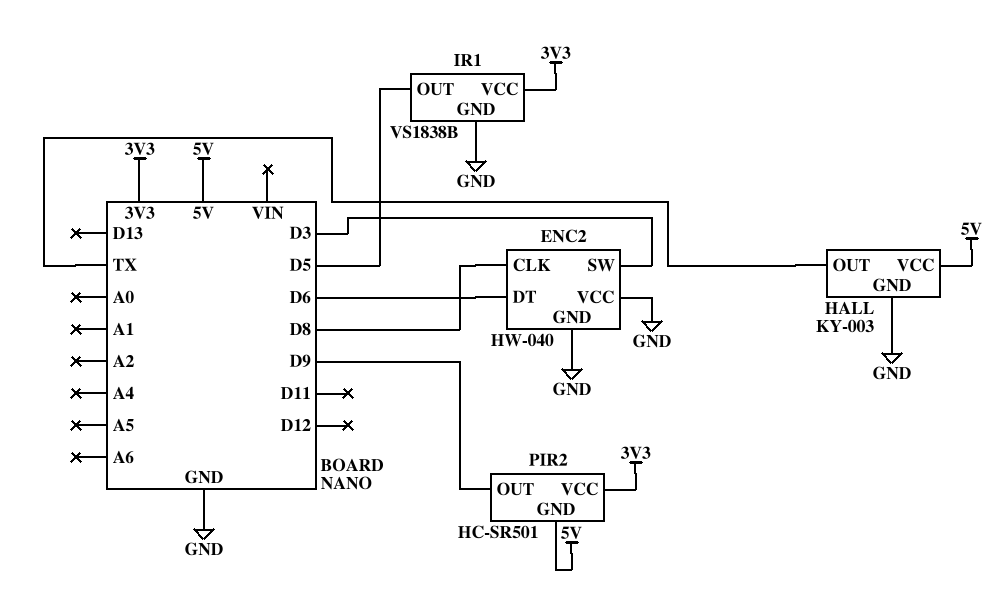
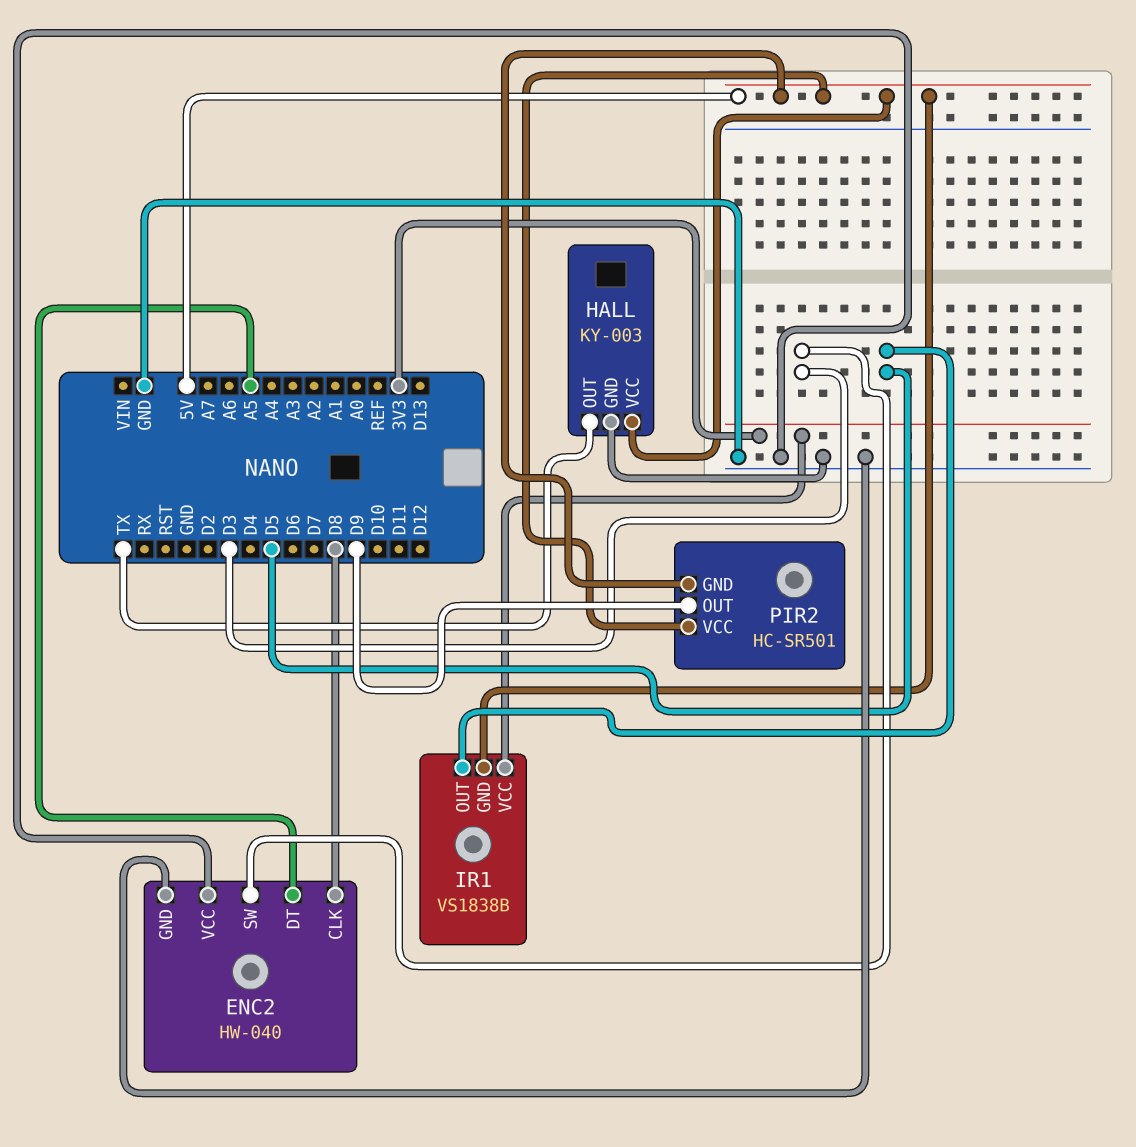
ENC2 pin DT: D6 -> A5
IR1 pin GND: GND -> 5V
PIR2 pin VCC: 3V3 -> 5V

